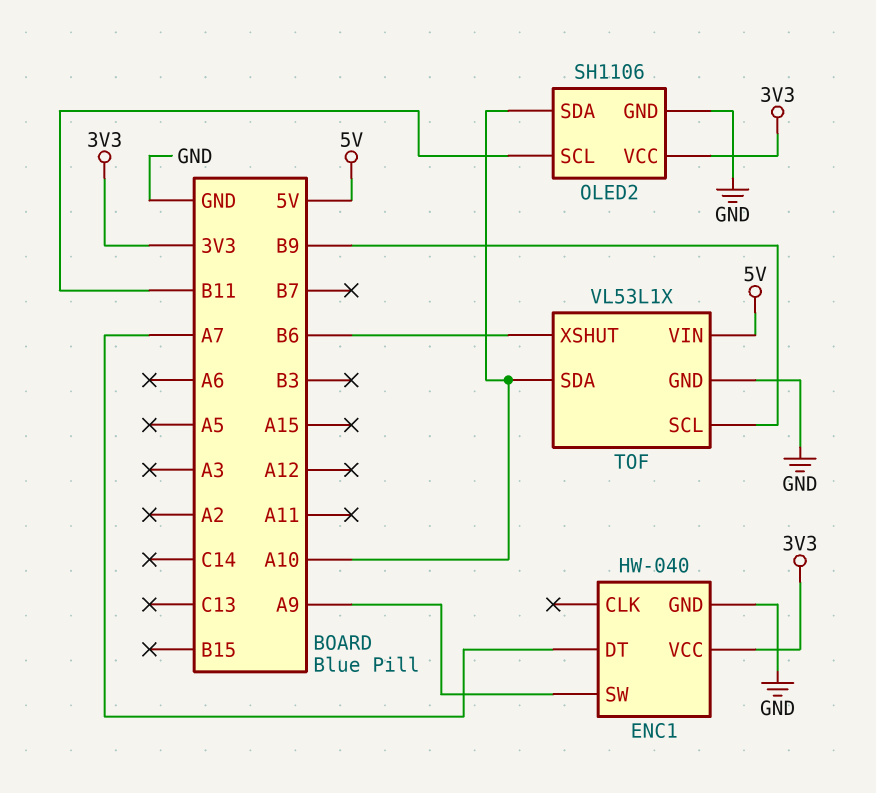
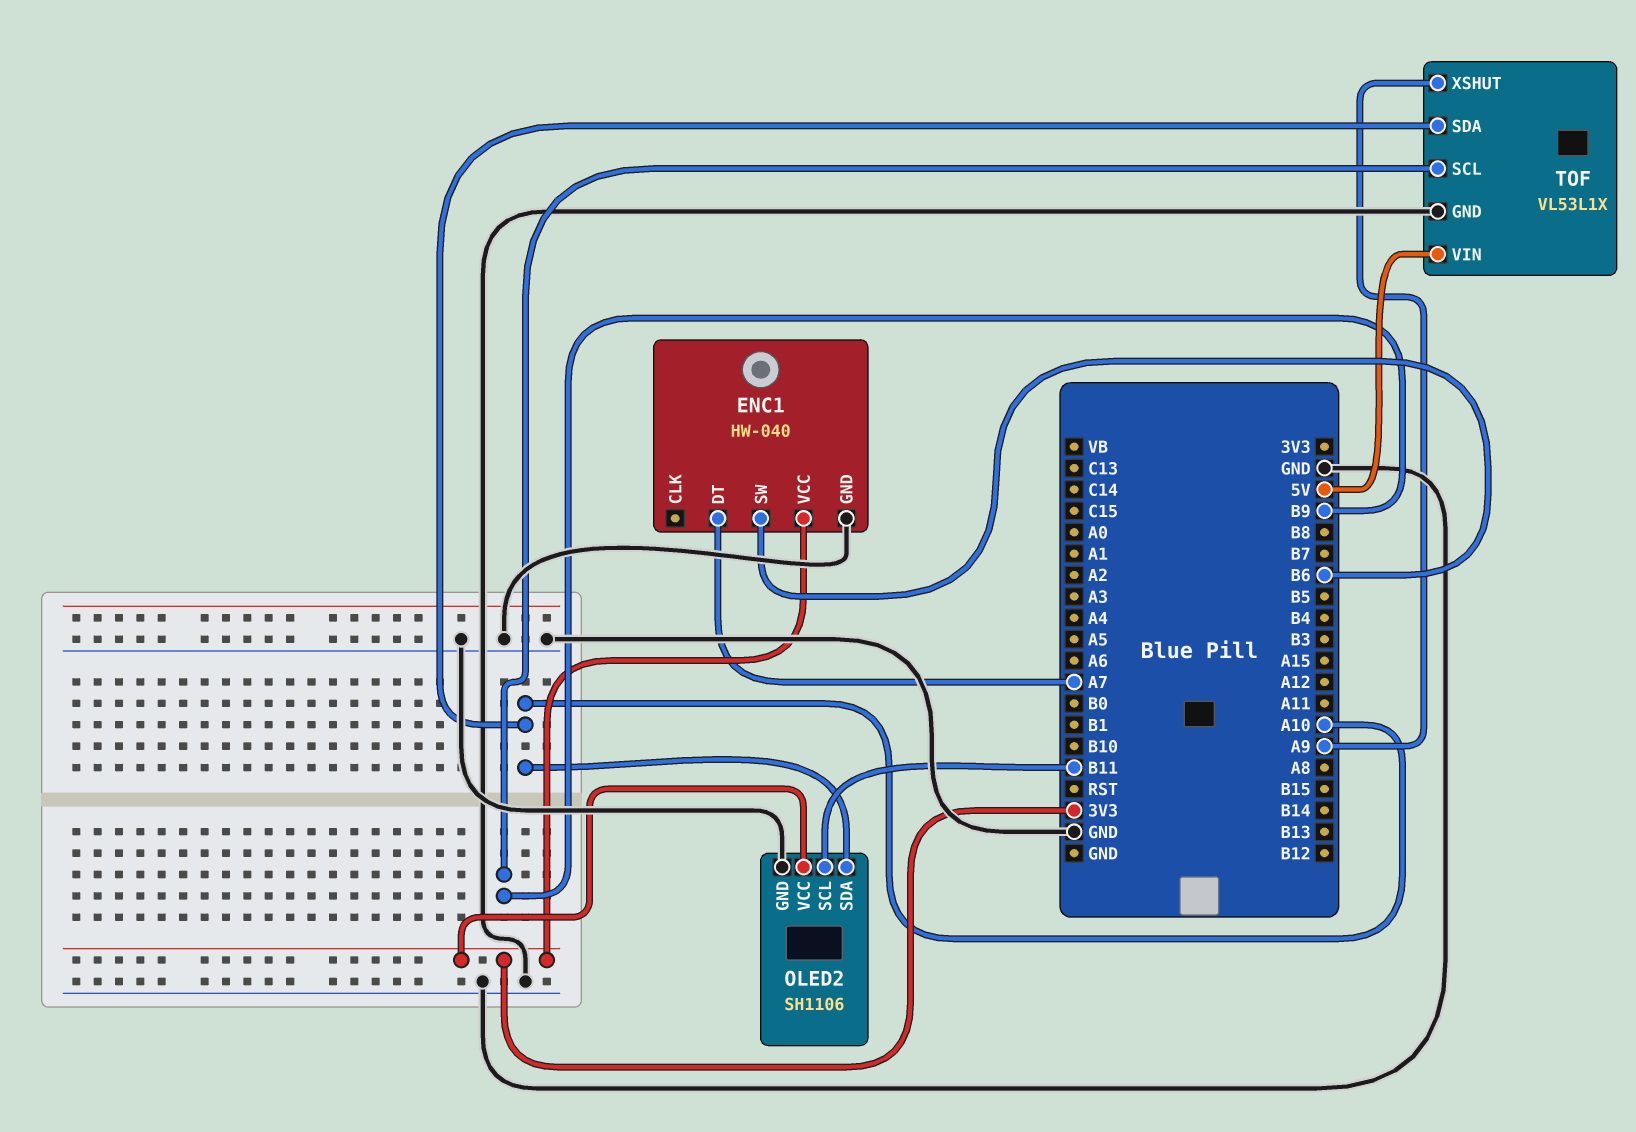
ENC1 pin SW: A9 -> B6
TOF pin XSHUT: B6 -> A9

